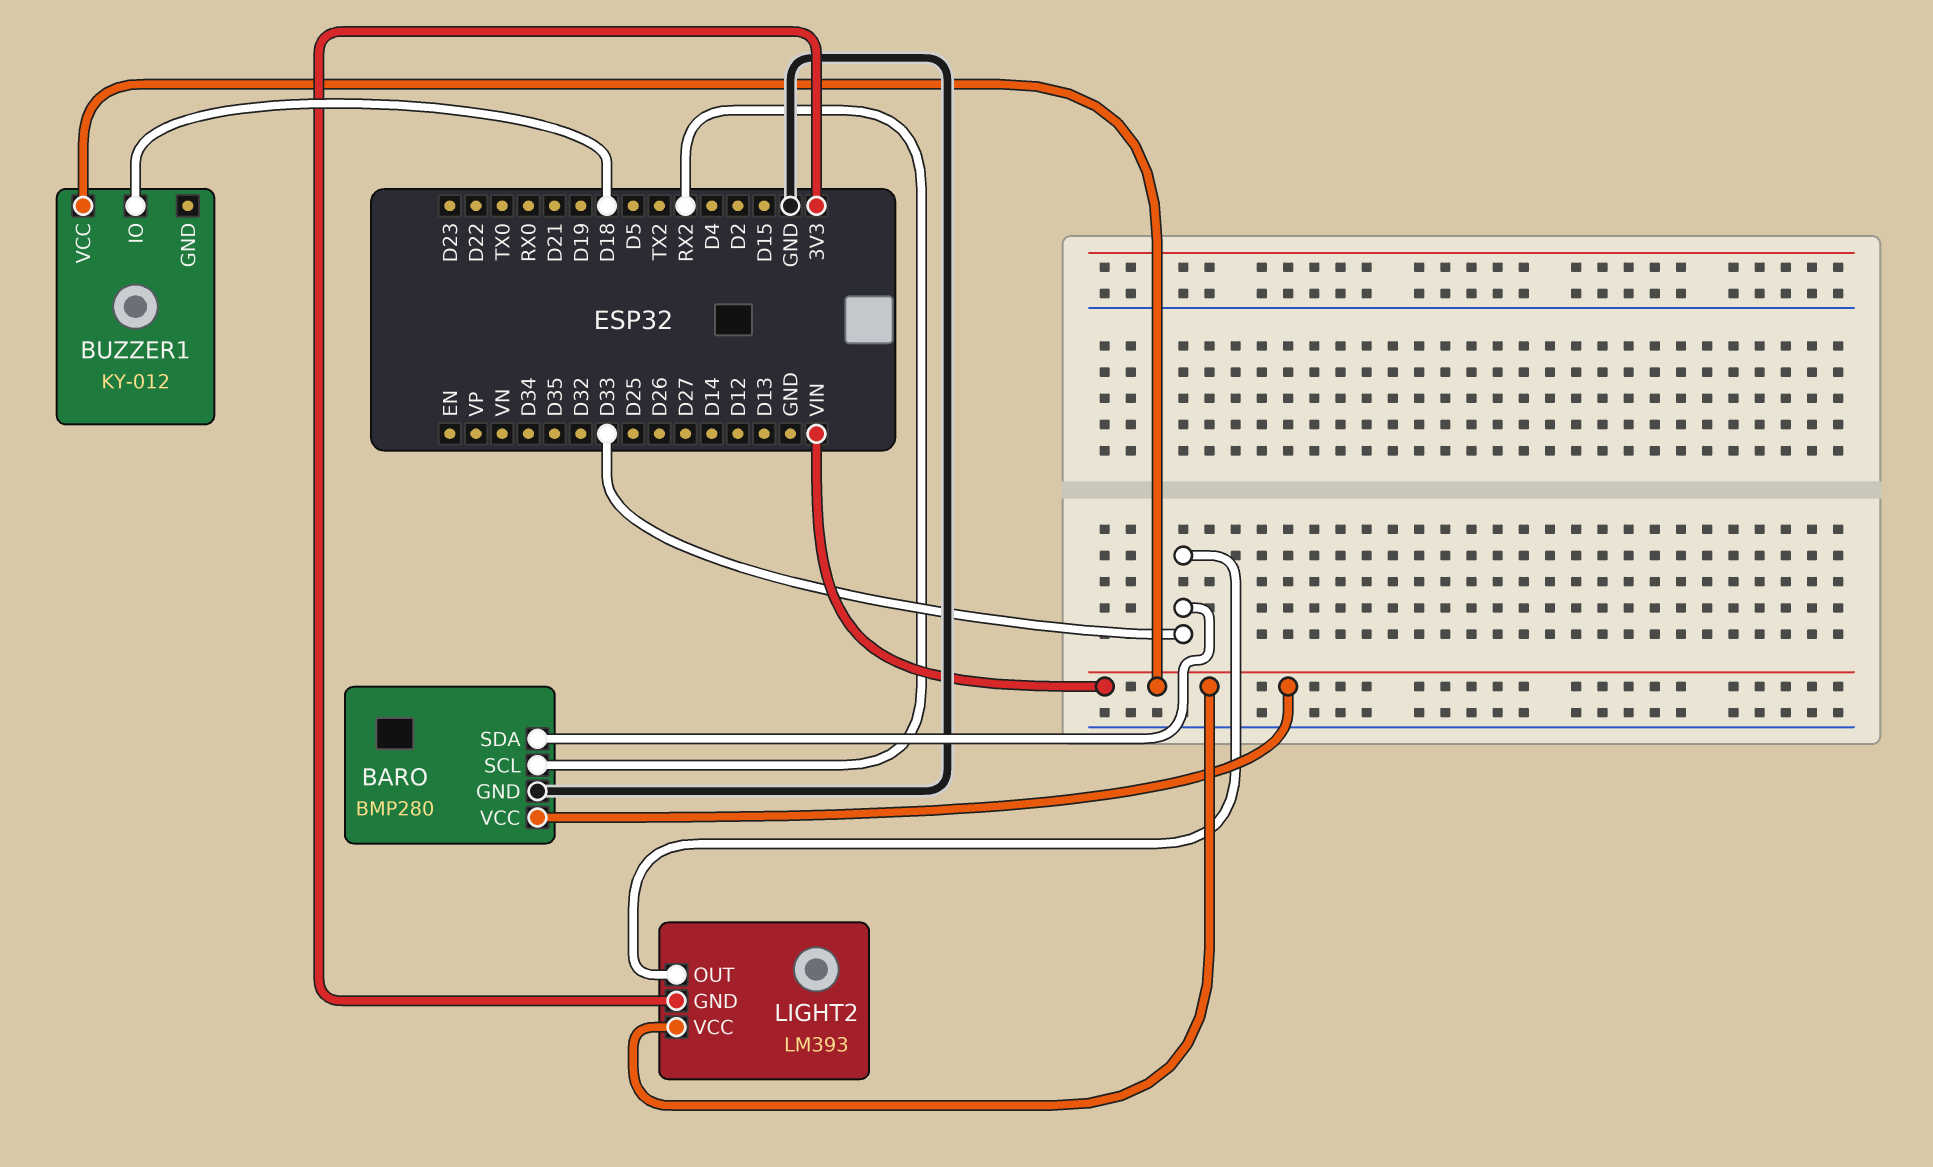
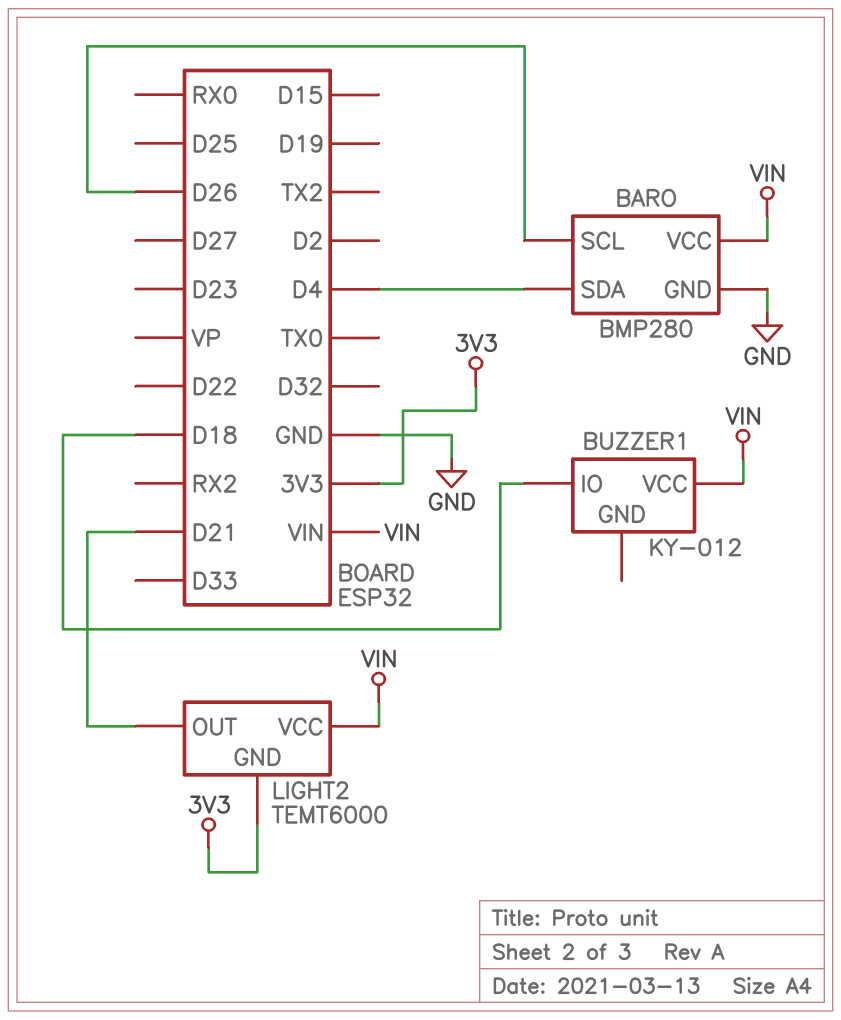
BARO pin SCL: RX2 -> D26
BARO pin SDA: D33 -> D4
LIGHT2: LM393 -> TEMT6000
LIGHT2 pin OUT: D33 -> D21

